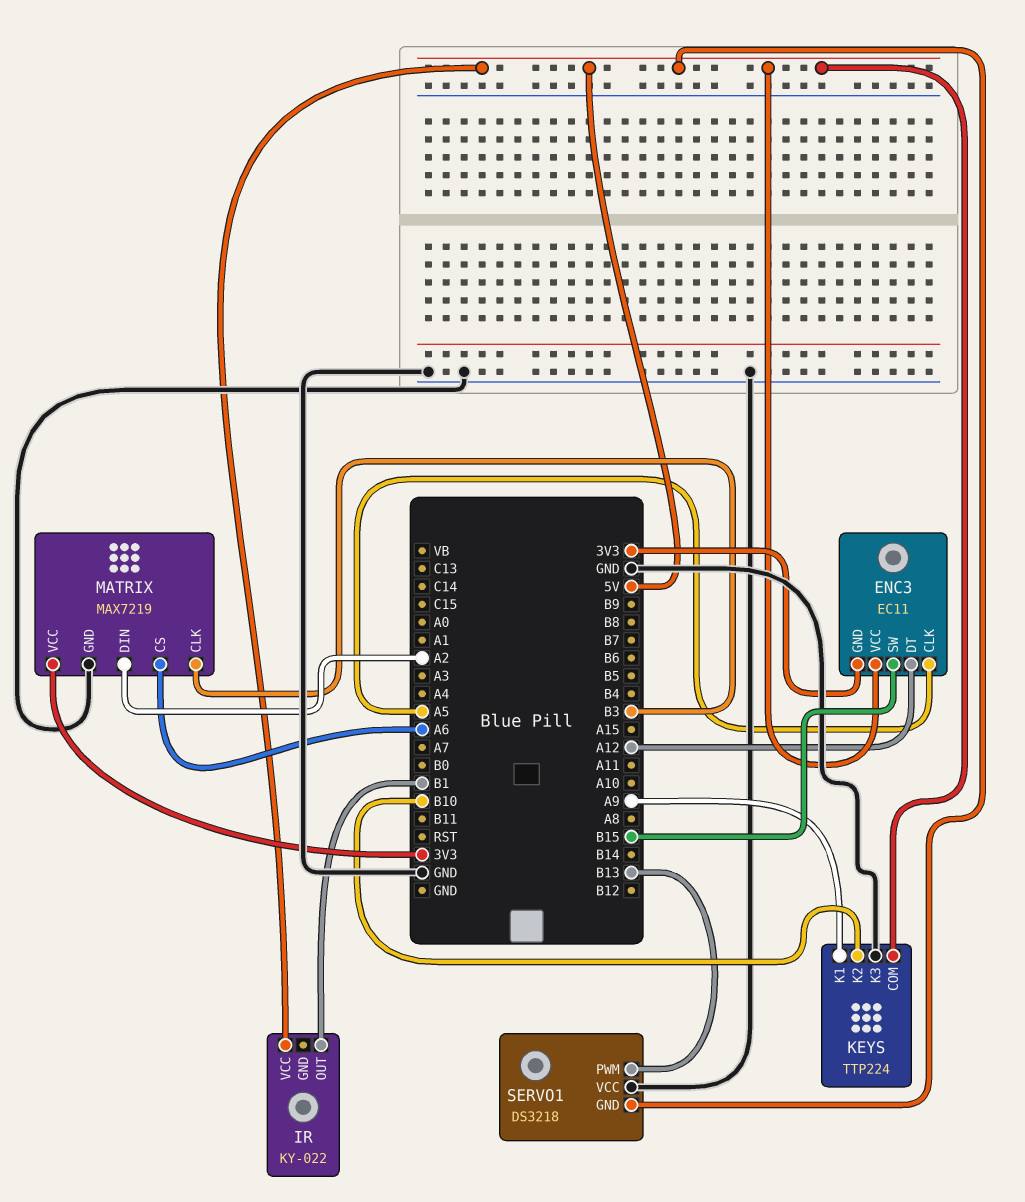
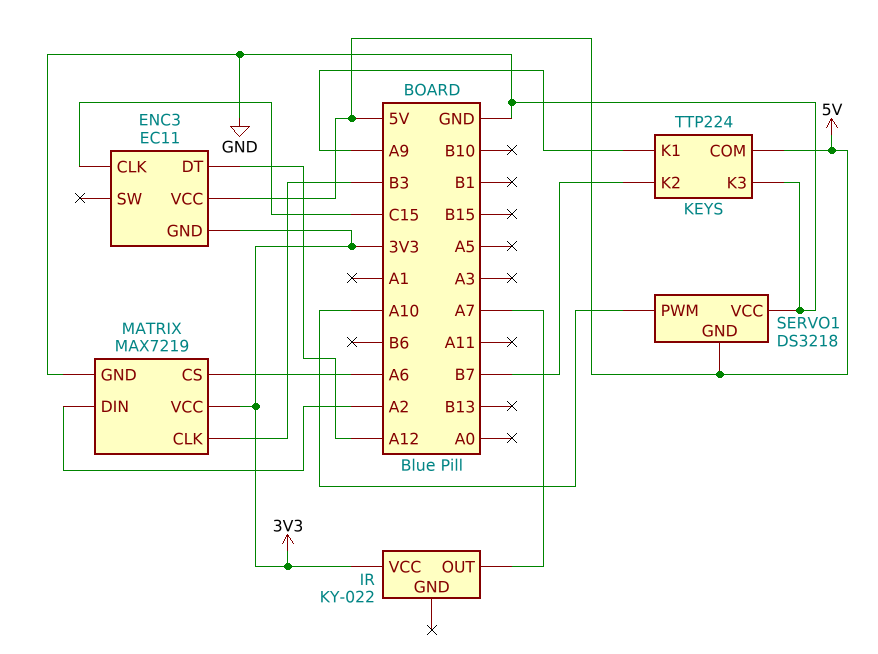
ENC3 pin CLK: A5 -> C15
ENC3 pin SW: B15 -> none
IR pin OUT: B1 -> A7
IR pin VCC: 5V -> 3V3
KEYS pin K2: B10 -> B7
SERVO1 pin PWM: B13 -> A10

